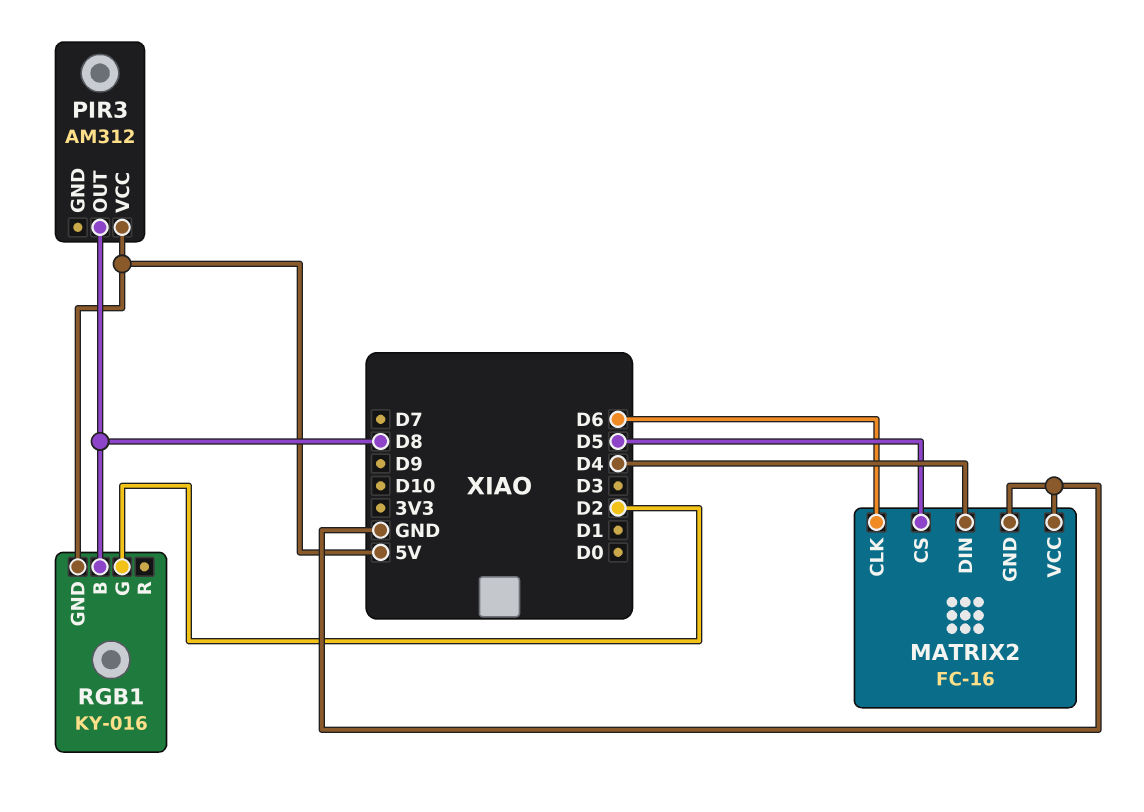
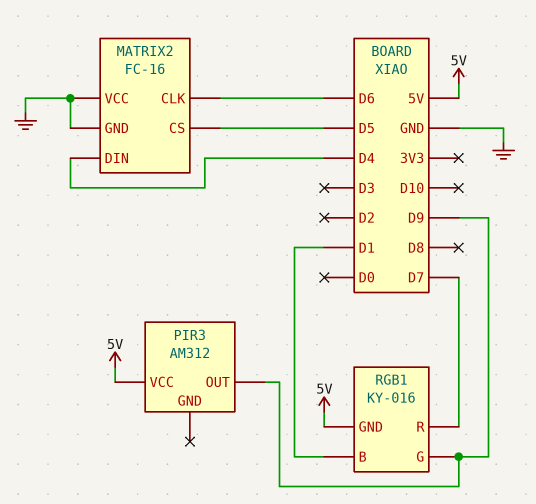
PIR3 pin OUT: D8 -> D9
RGB1 pin B: D8 -> D1
RGB1 pin G: D2 -> D9
RGB1 pin R: none -> D7

